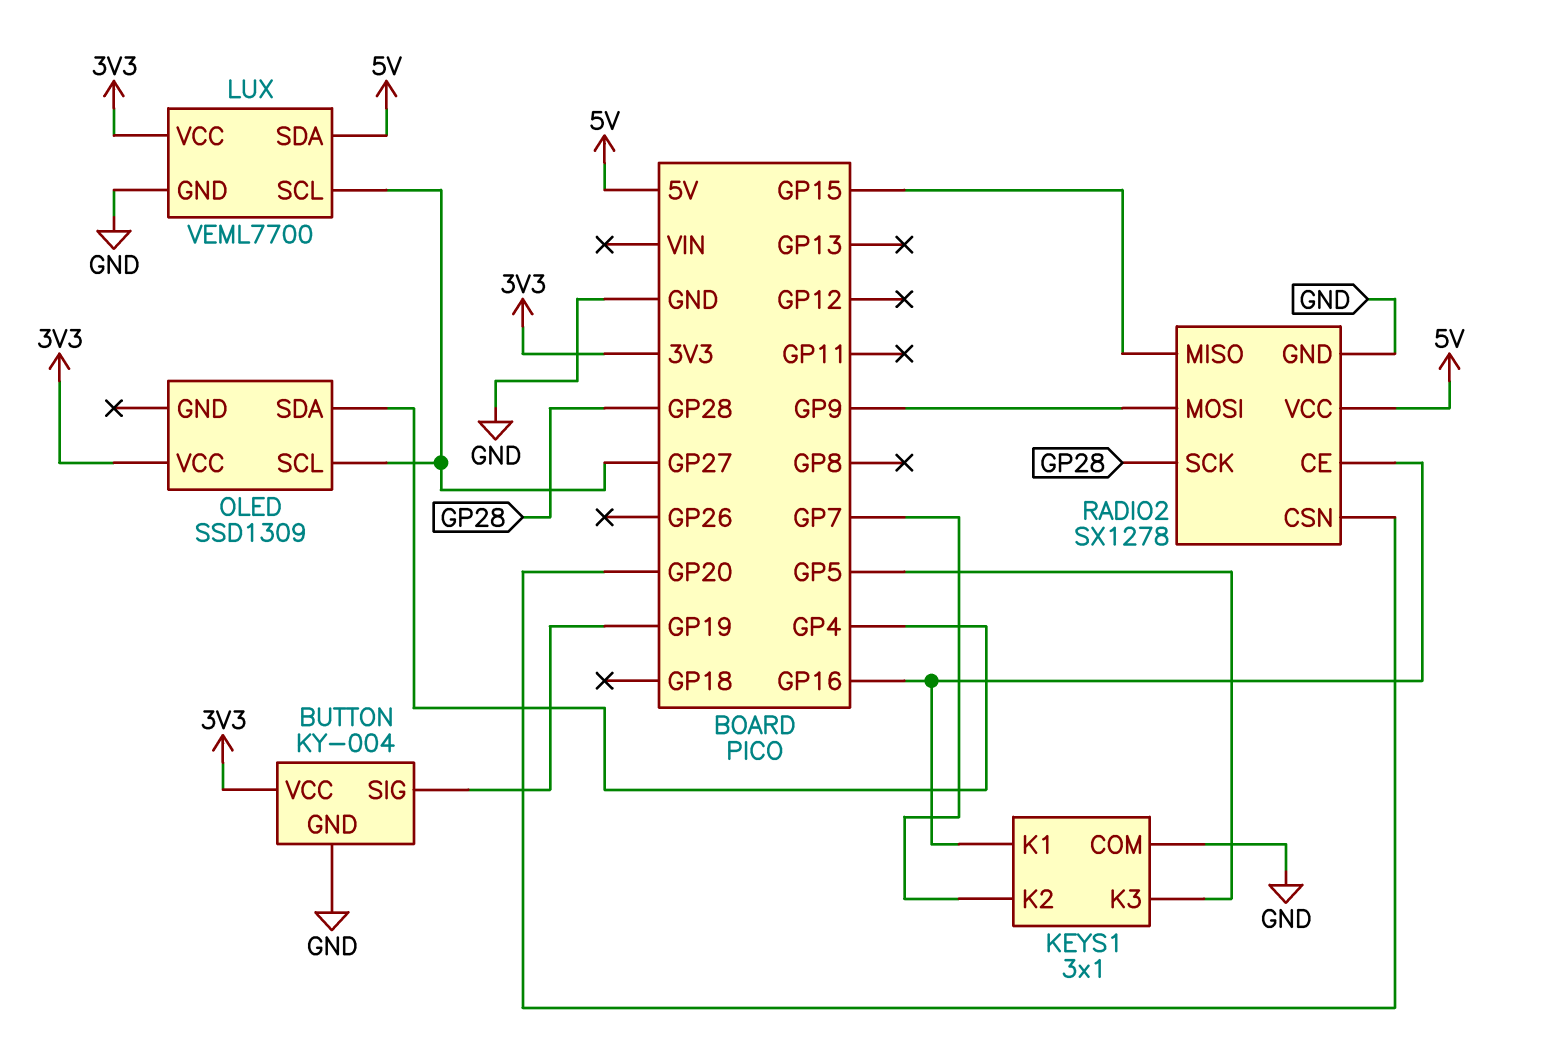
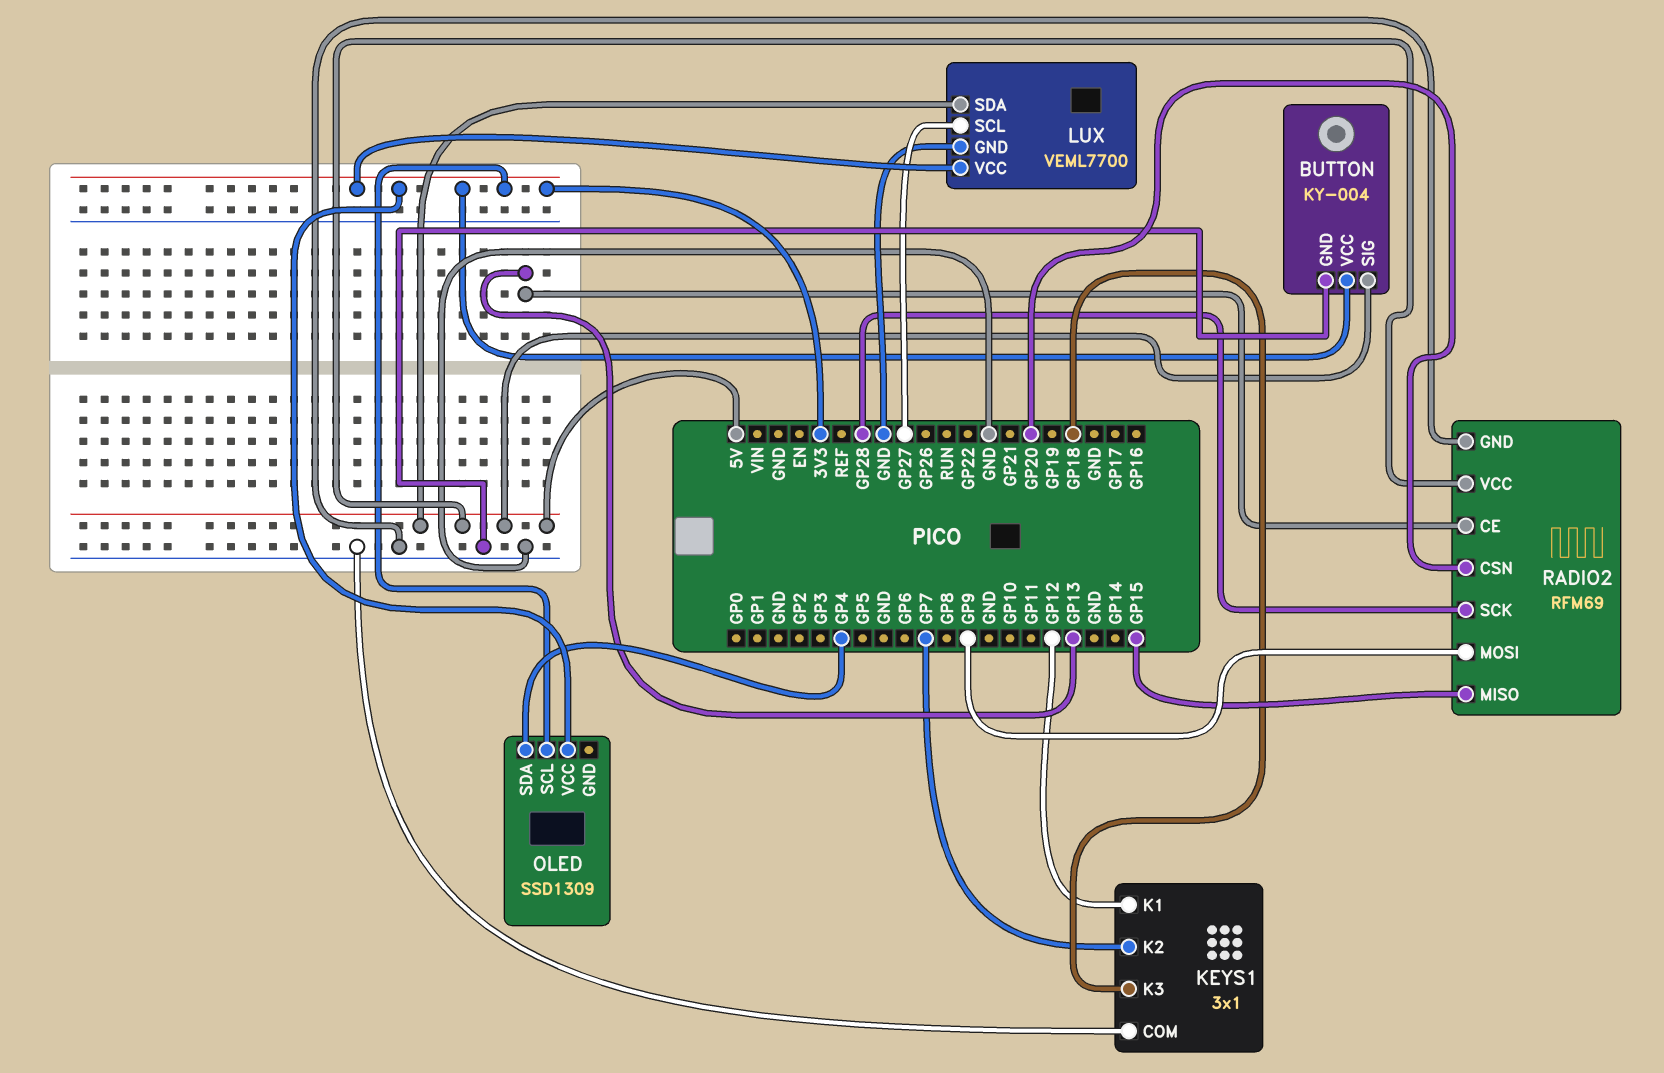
BUTTON pin SIG: GP19 -> 5V
KEYS1 pin K1: GP16 -> GP12
KEYS1 pin K3: GP5 -> GP18
OLED pin SCL: GP27 -> 3V3
RADIO2: SX1278 -> RFM69
RADIO2 pin CE: GP16 -> GP13

